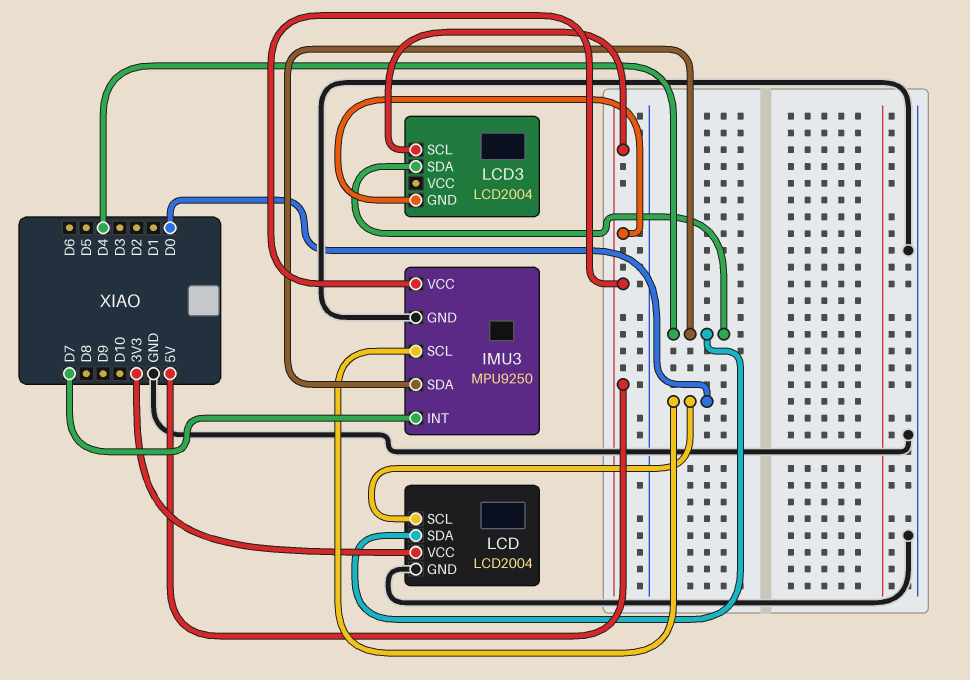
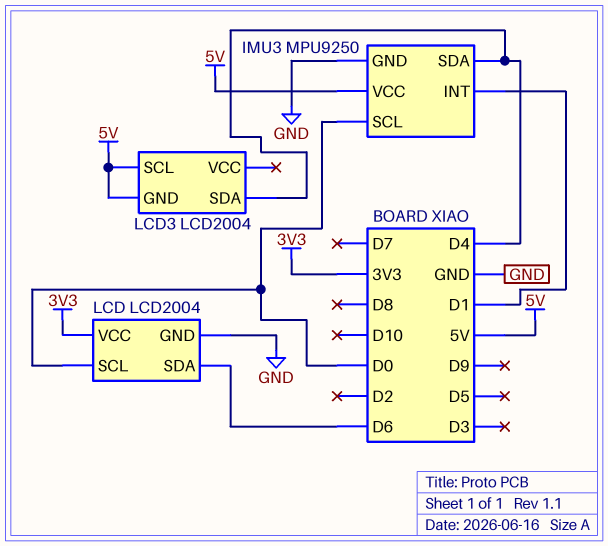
IMU3 pin INT: D7 -> D1
LCD pin SDA: D4 -> D6

